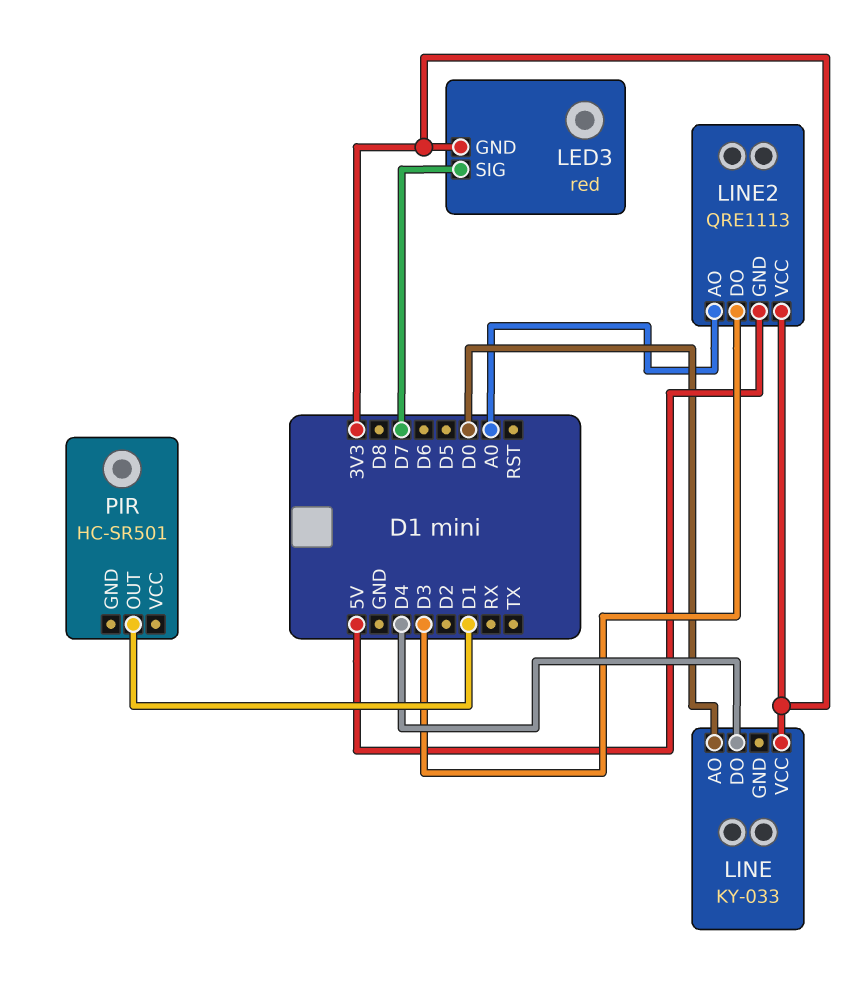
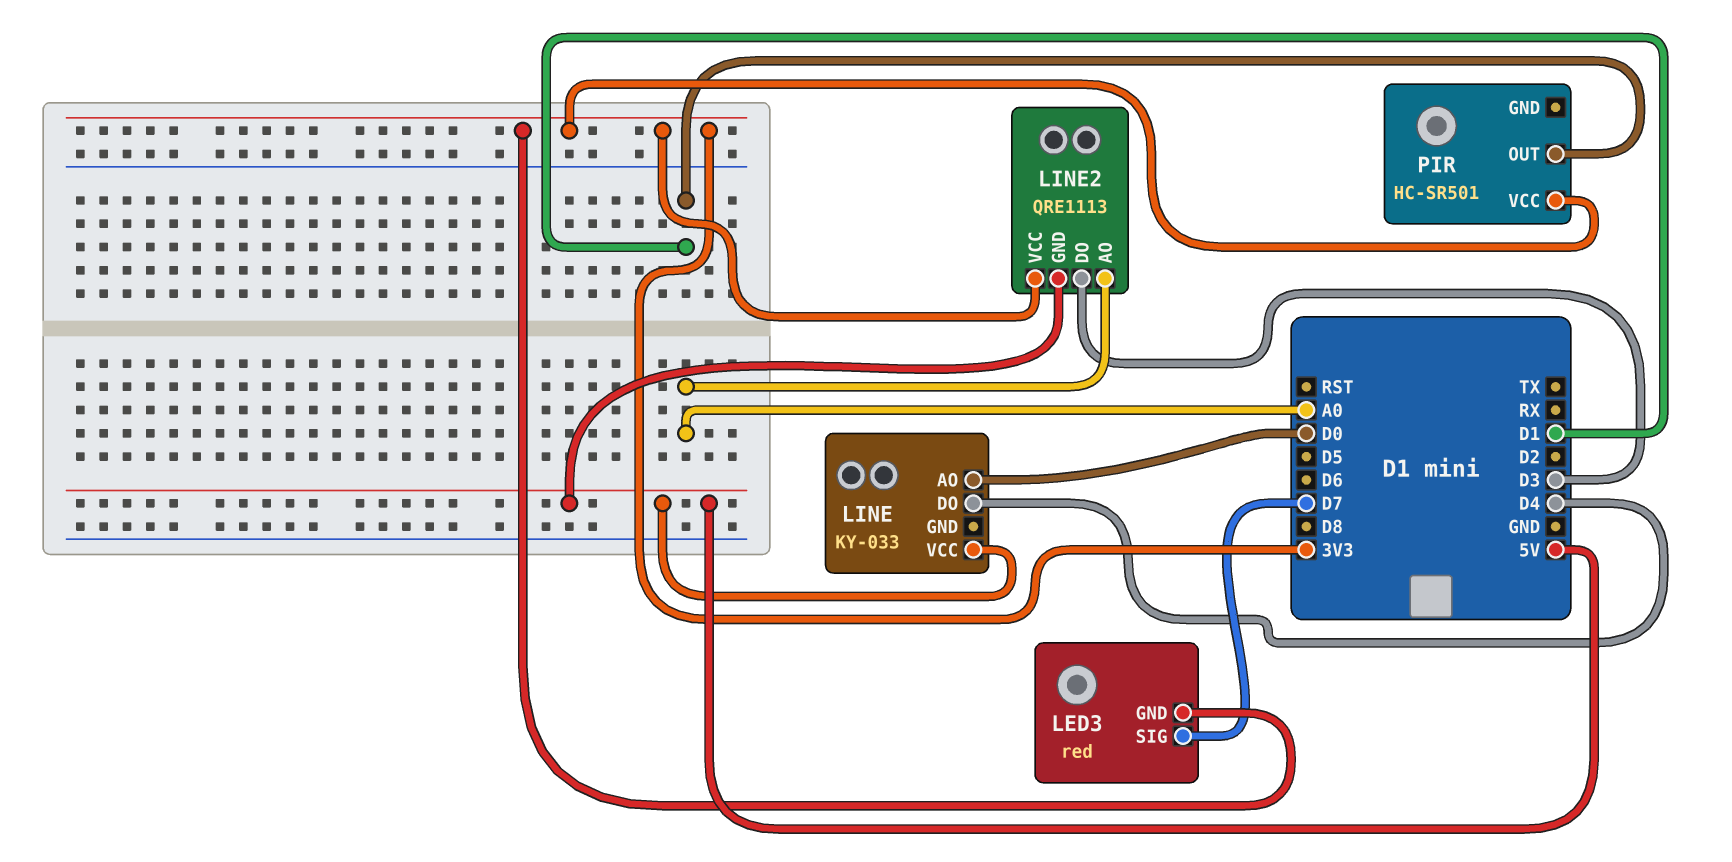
LINE pin VCC: 3V3 -> 5V
PIR pin VCC: none -> 3V3

